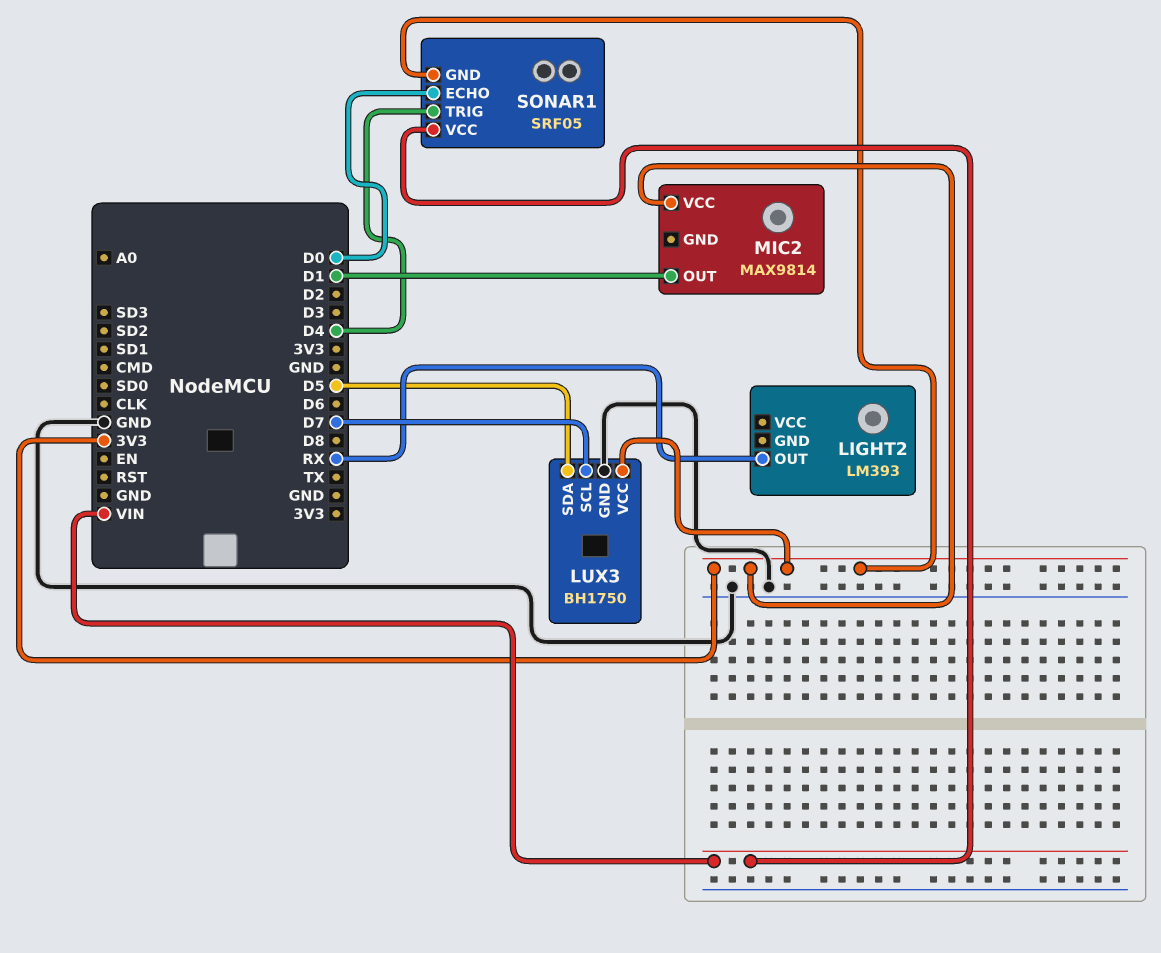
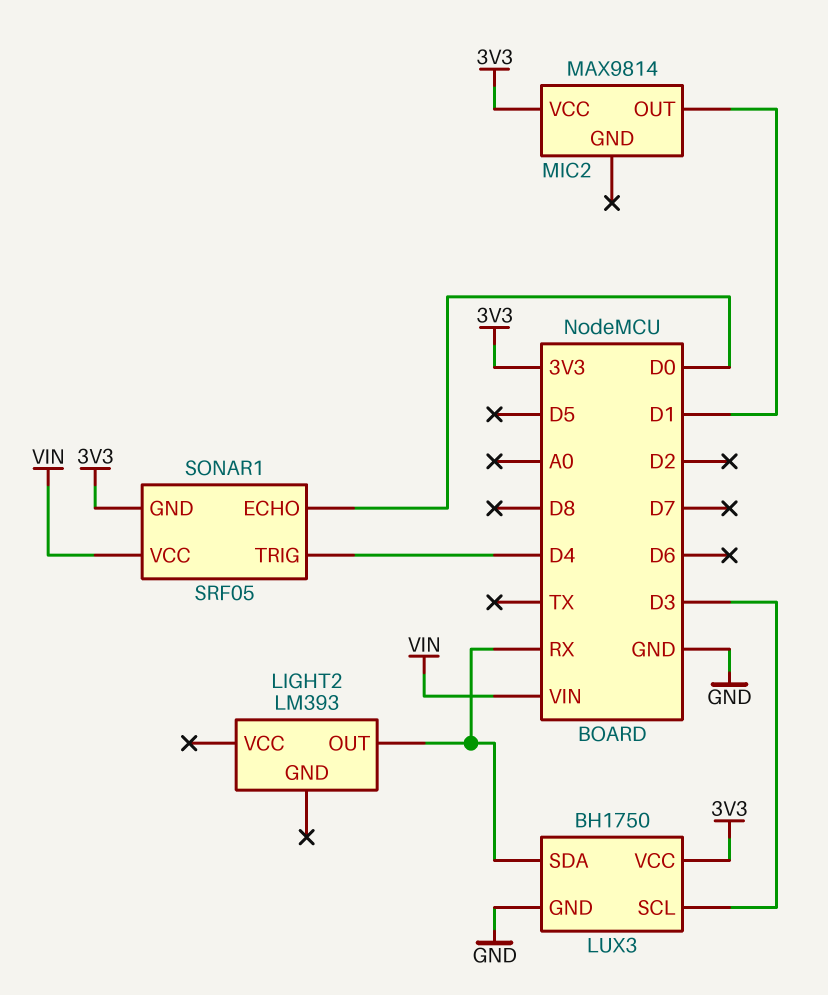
LUX3 pin SCL: D7 -> D3
LUX3 pin SDA: D5 -> RX

